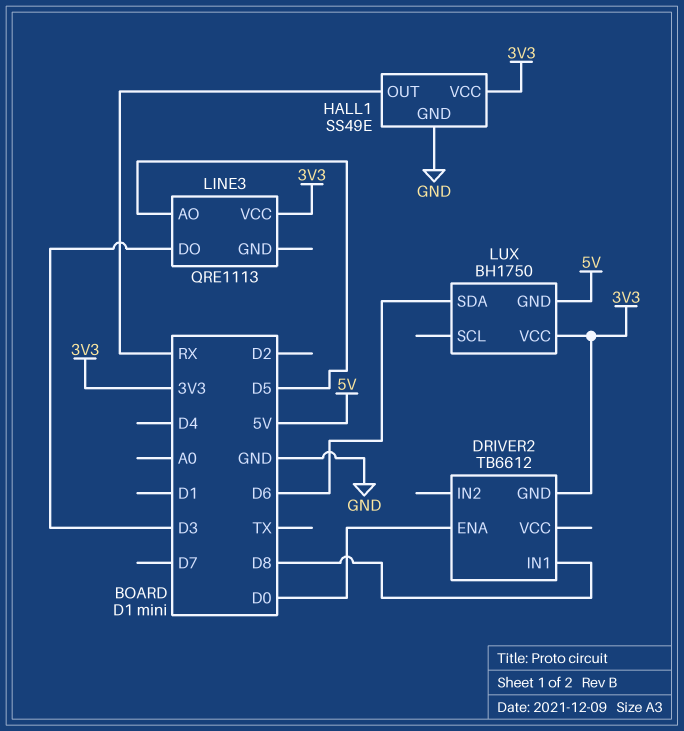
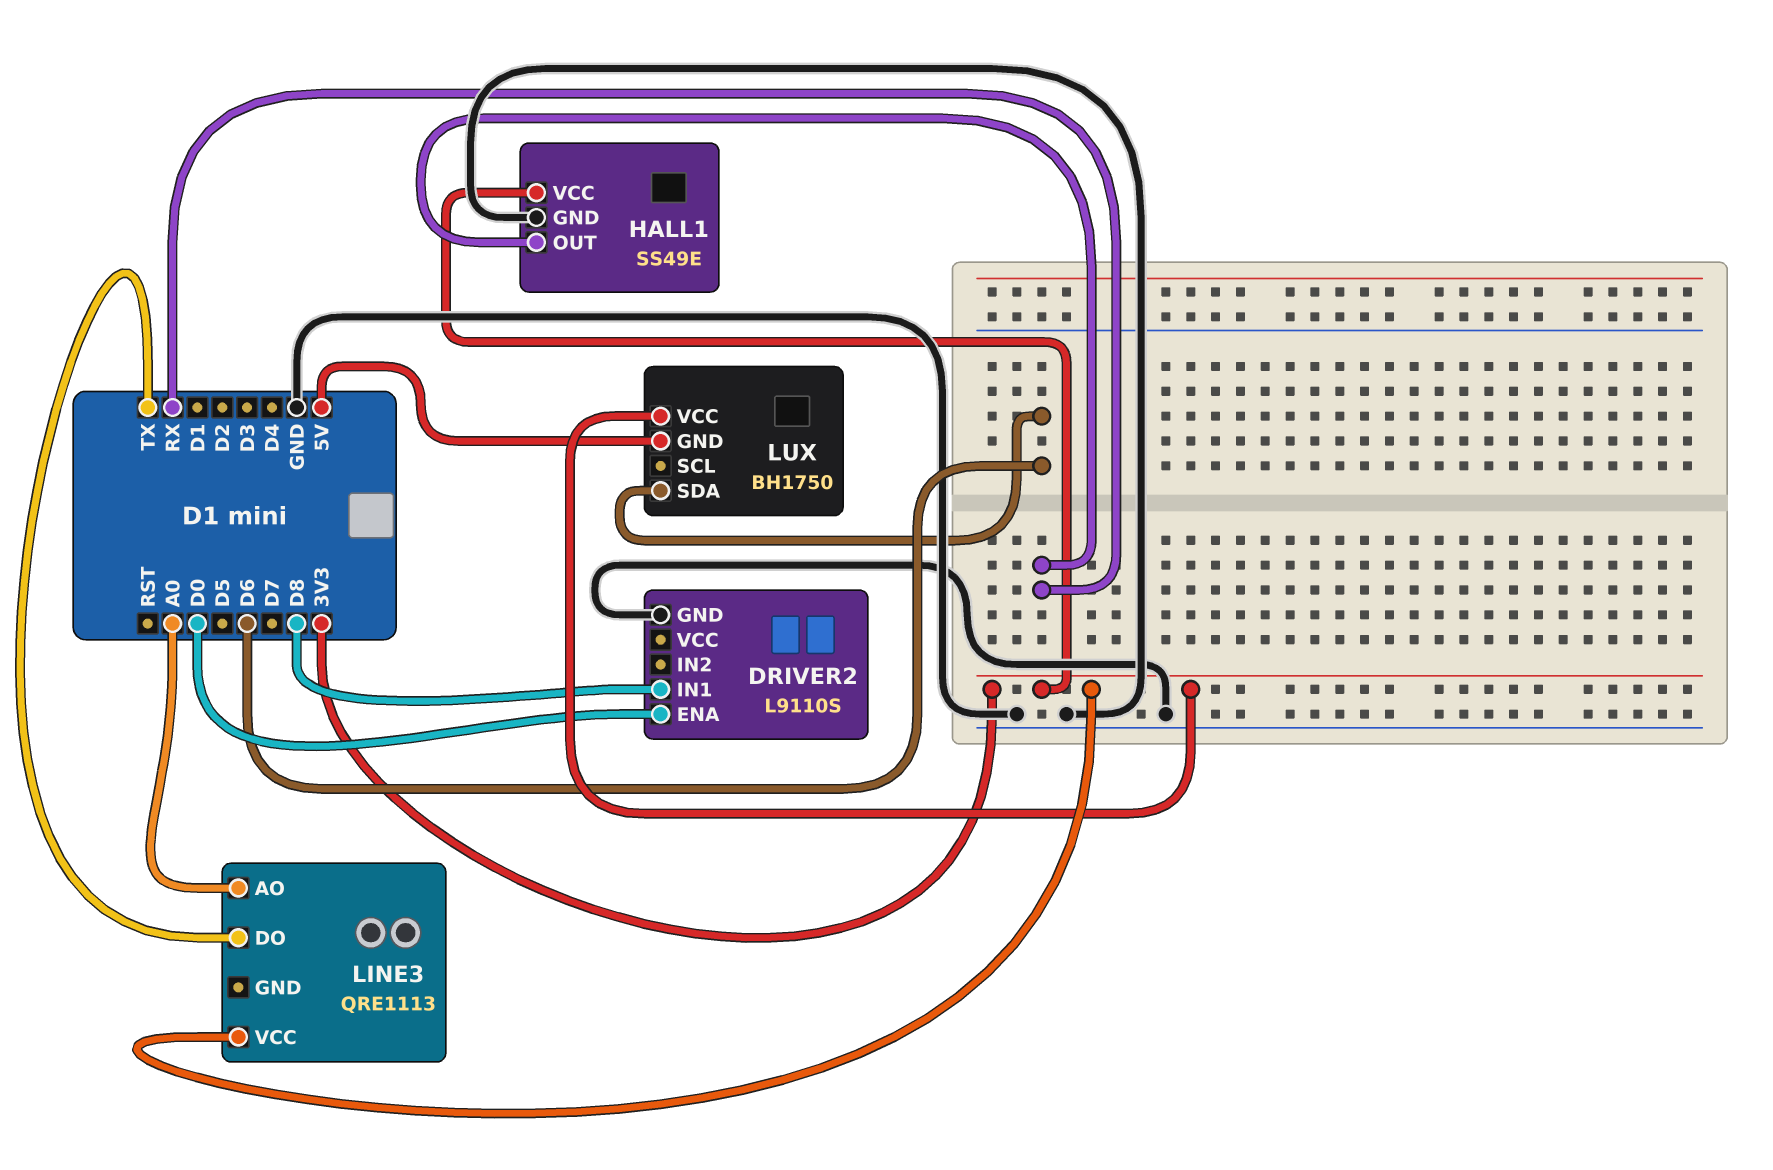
DRIVER2: TB6612 -> L9110S
DRIVER2 pin GND: 3V3 -> GND
LINE3 pin AO: D5 -> A0
LINE3 pin DO: D3 -> TX

